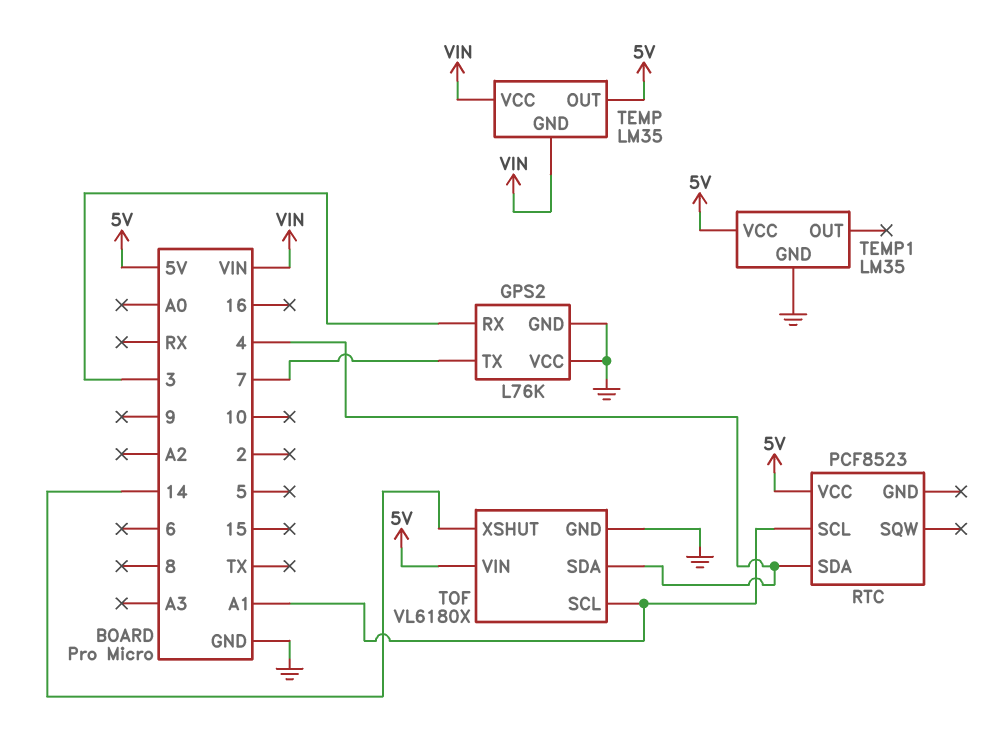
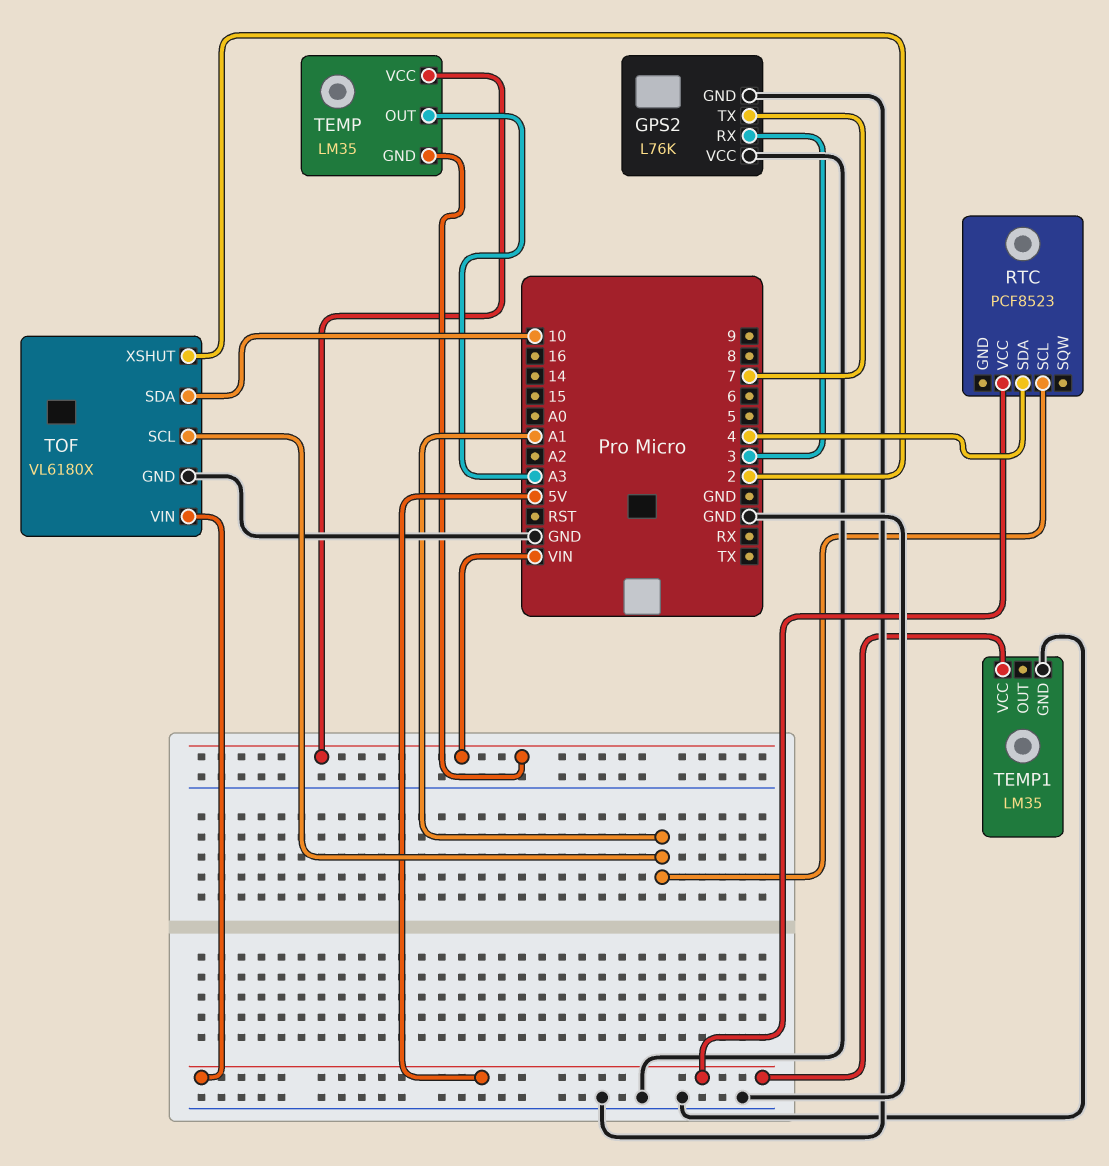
TEMP pin OUT: 5V -> A3
TOF pin SDA: 4 -> 10
TOF pin XSHUT: 14 -> 2

